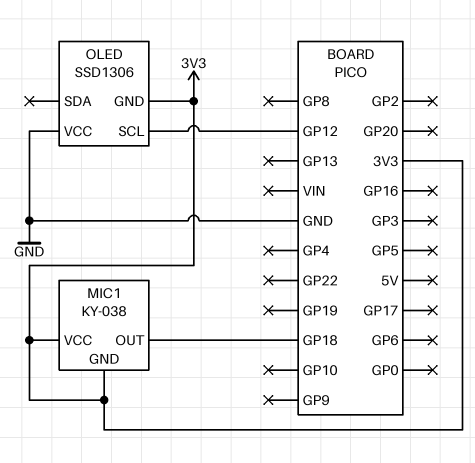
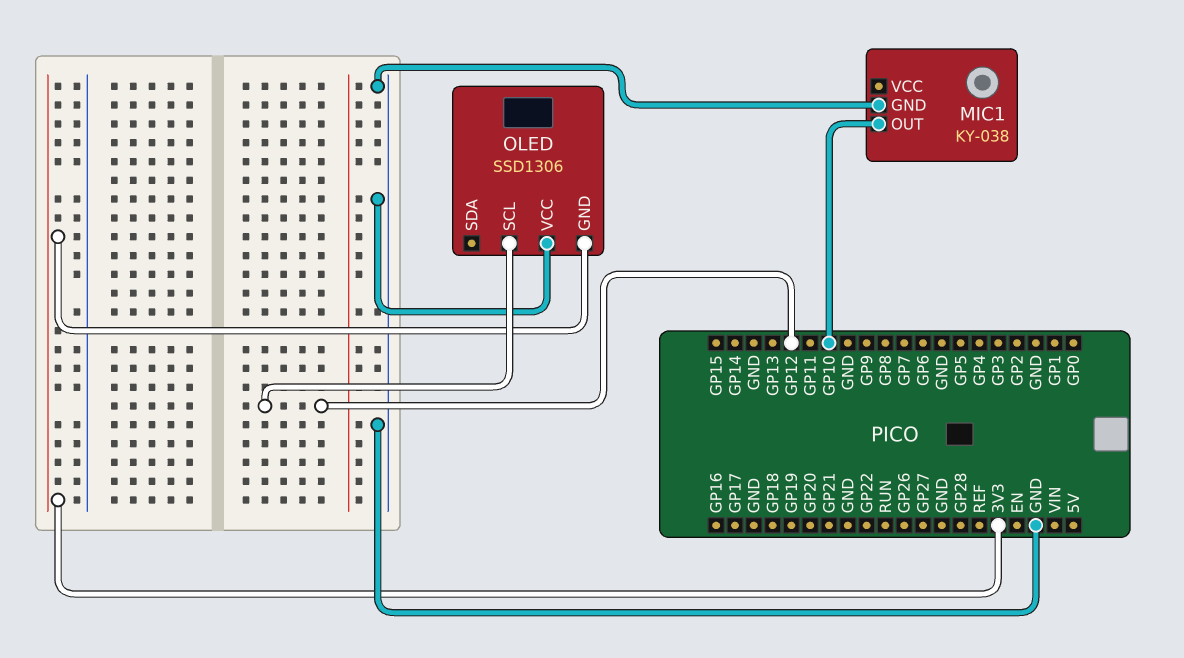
MIC1 pin GND: 3V3 -> GND
MIC1 pin OUT: GP18 -> GP10
MIC1 pin VCC: 3V3 -> none

